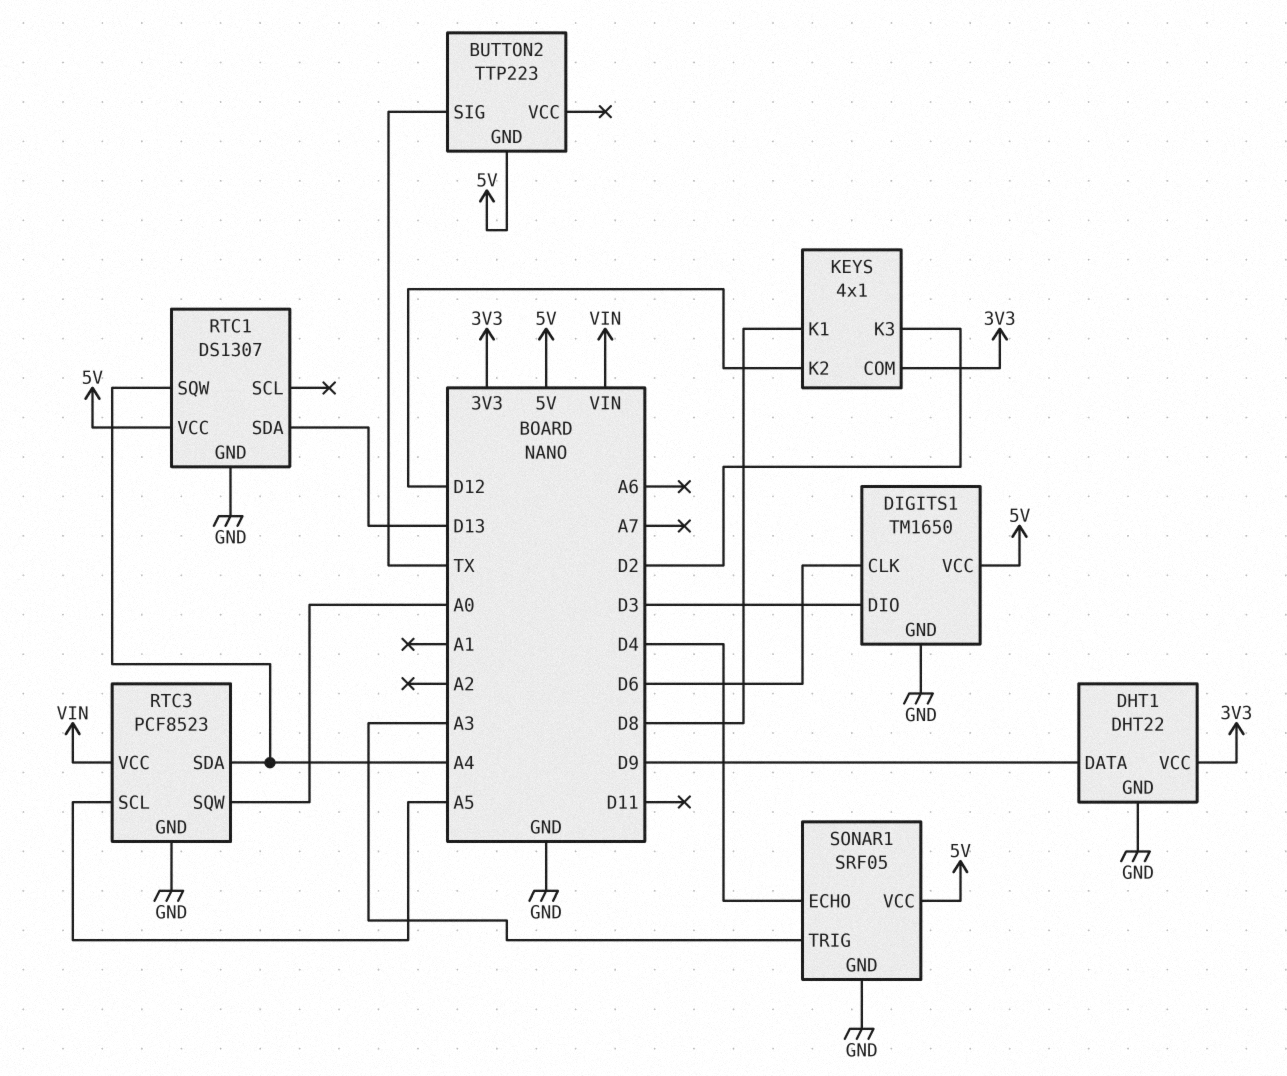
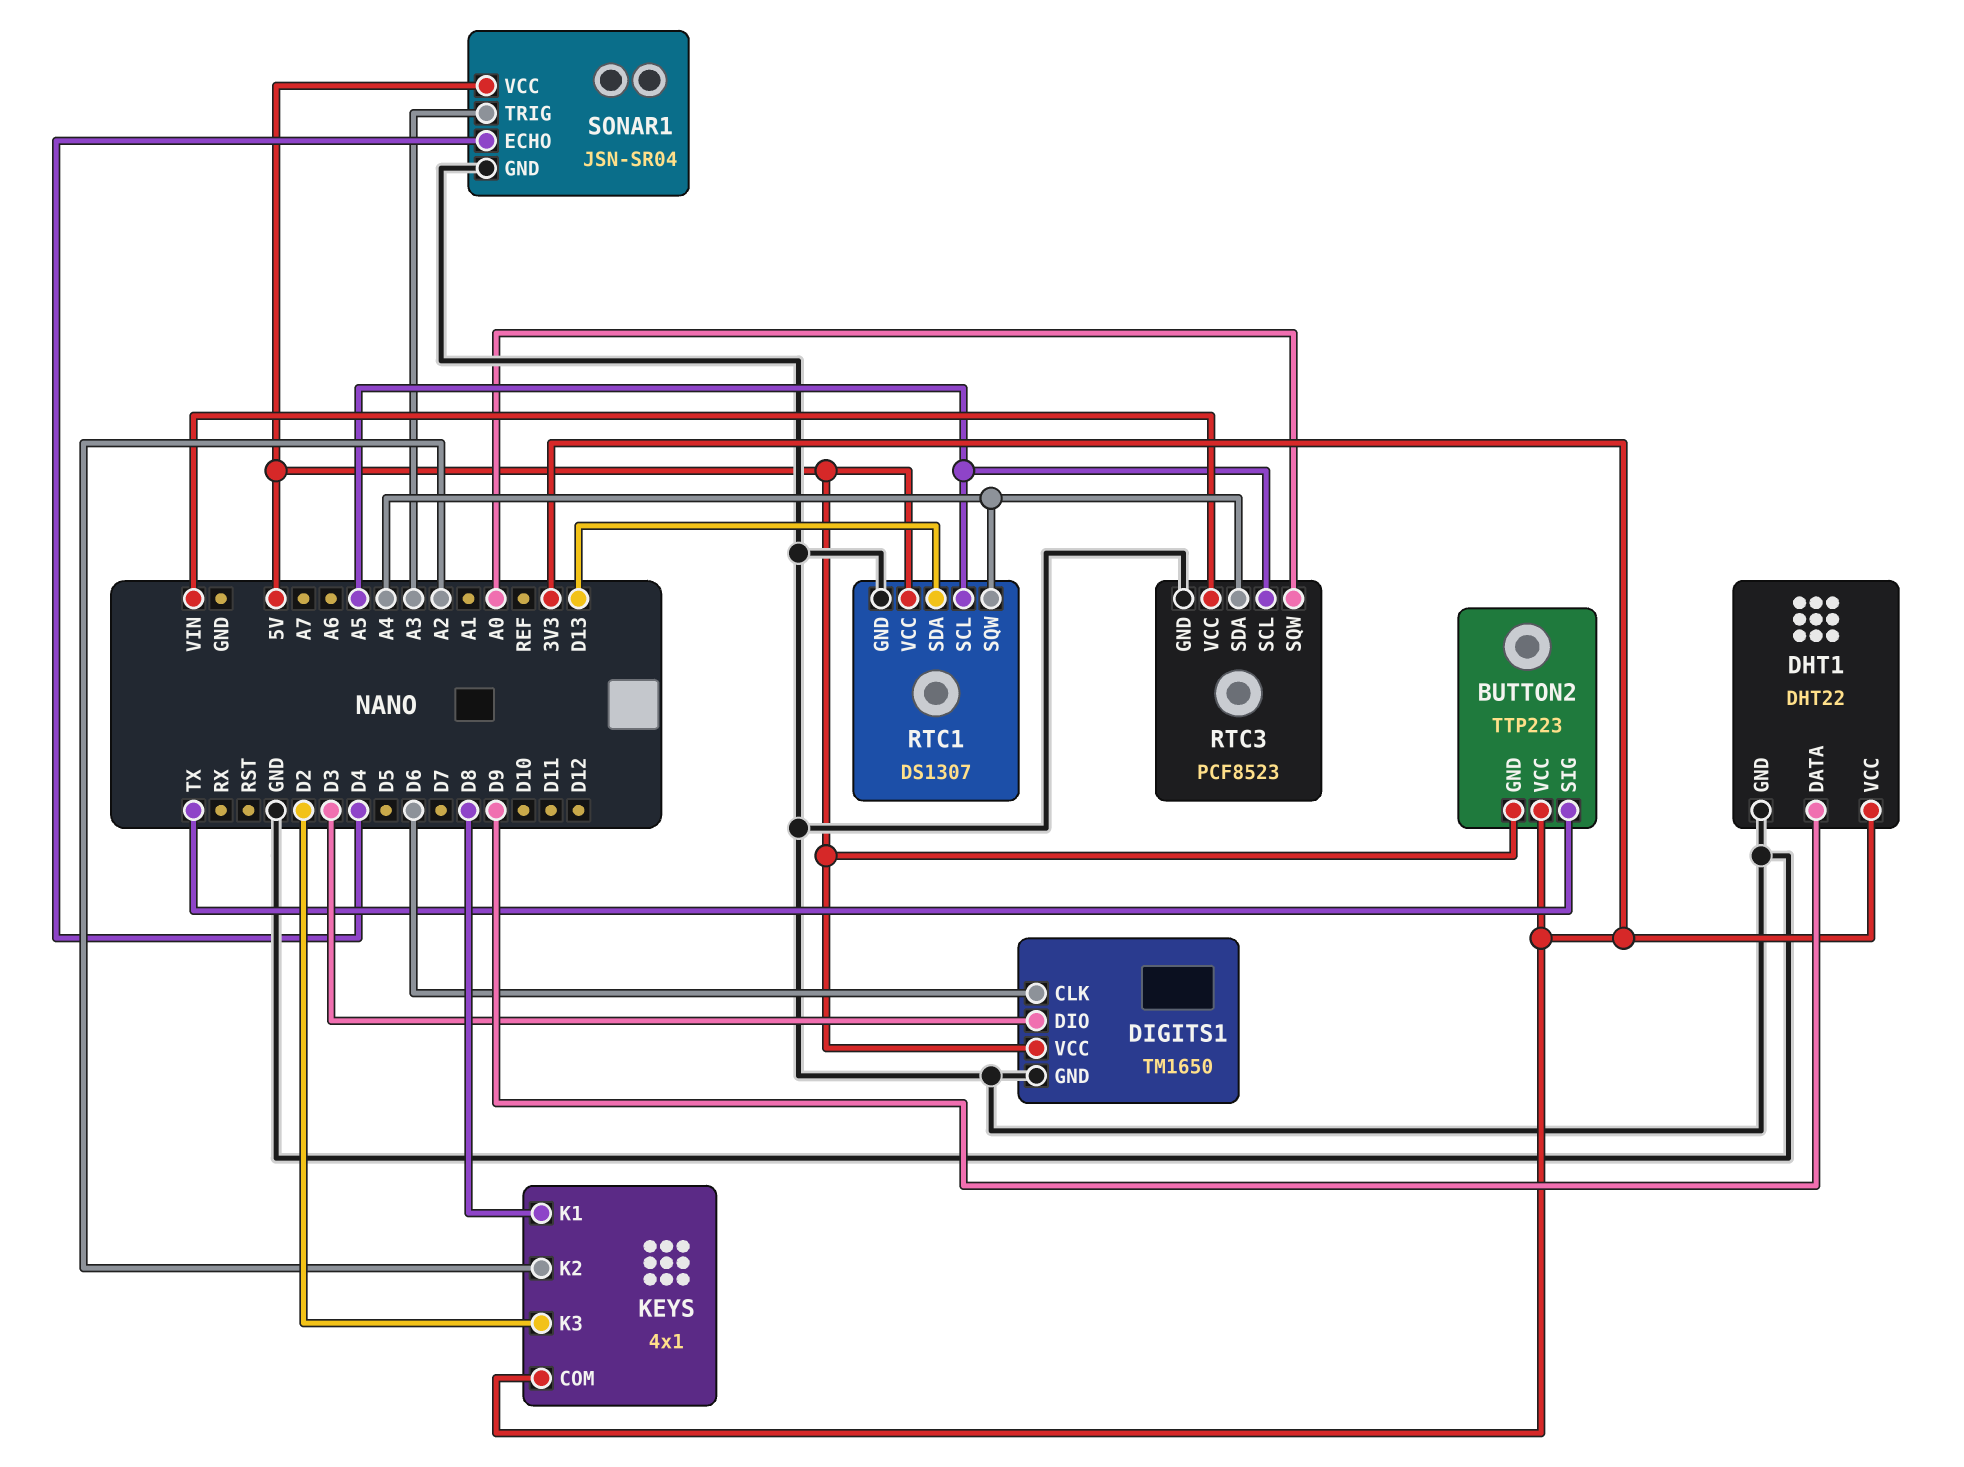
BUTTON2 pin VCC: none -> 3V3
KEYS pin K2: D12 -> A2
RTC1 pin SCL: none -> A5
SONAR1: SRF05 -> JSN-SR04

